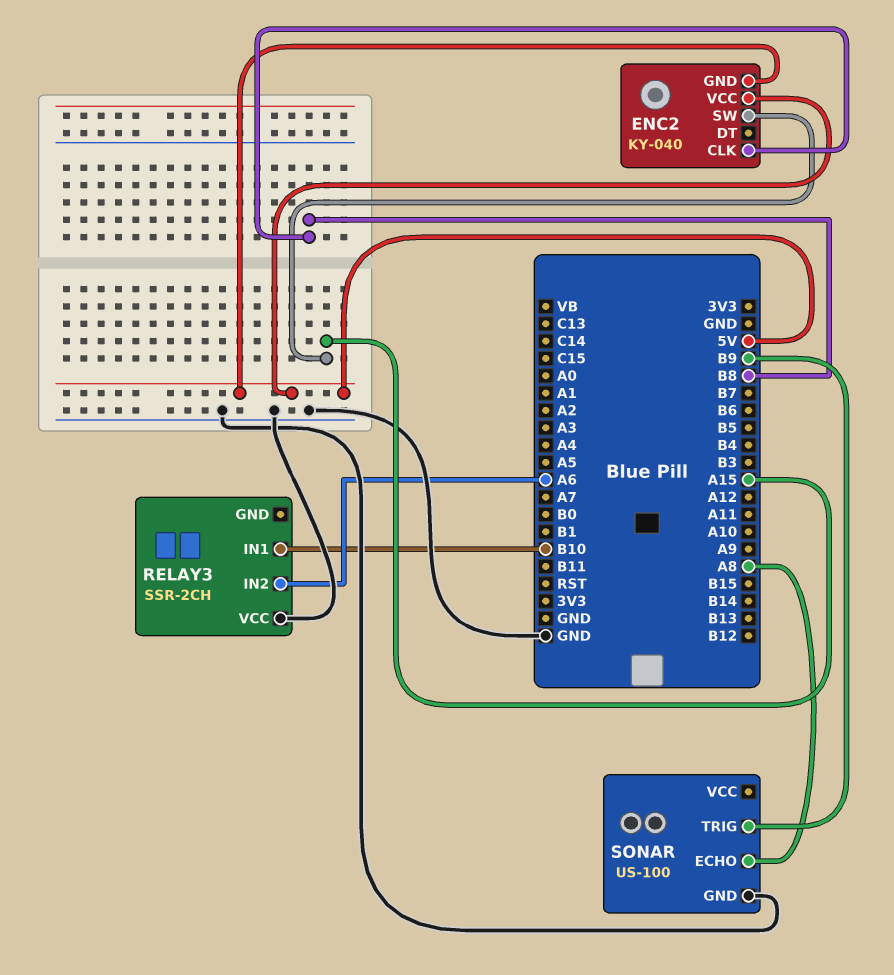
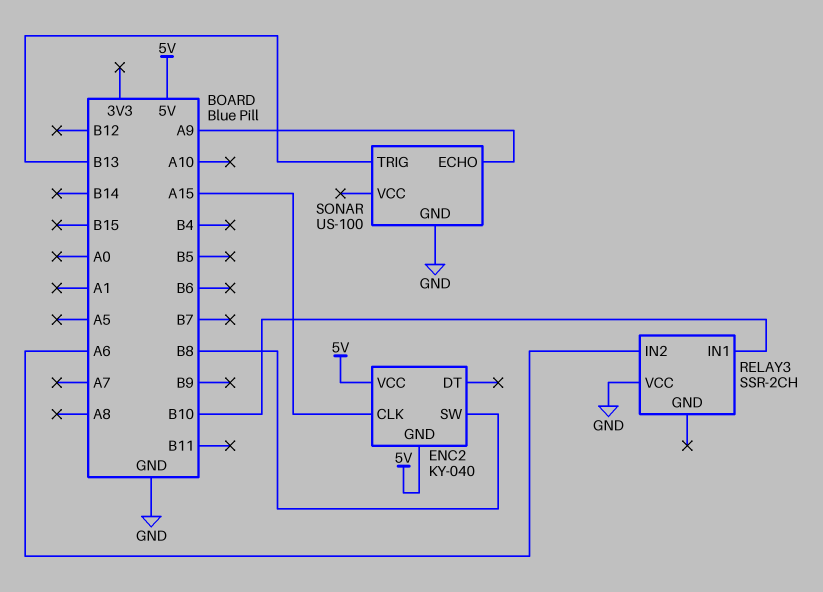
ENC2 pin CLK: B8 -> A15
ENC2 pin SW: A15 -> B8
SONAR pin ECHO: A8 -> A9
SONAR pin TRIG: B9 -> B13

